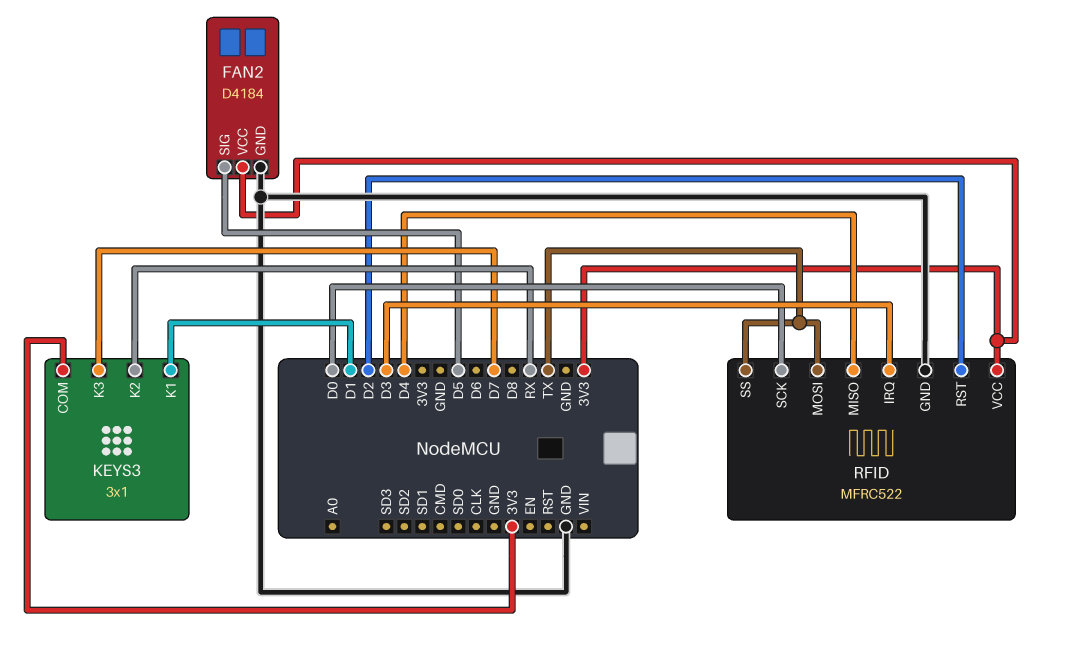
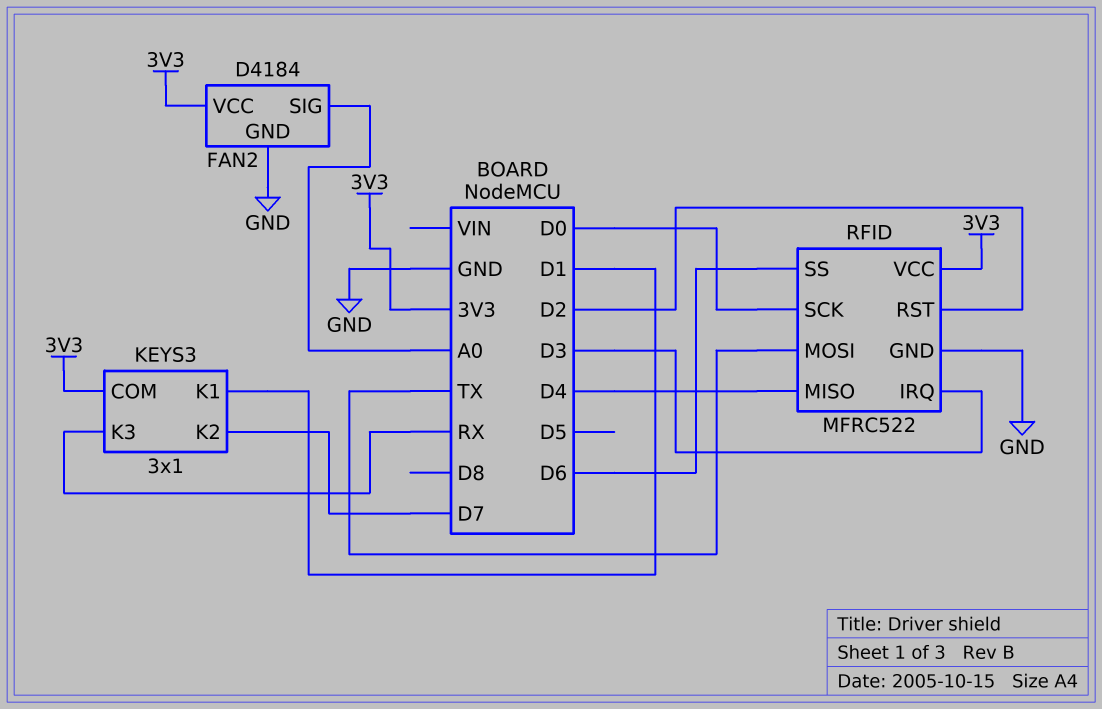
FAN2 pin SIG: D5 -> A0
KEYS3 pin K2: RX -> D7
KEYS3 pin K3: D7 -> RX
RFID pin SS: TX -> D6

